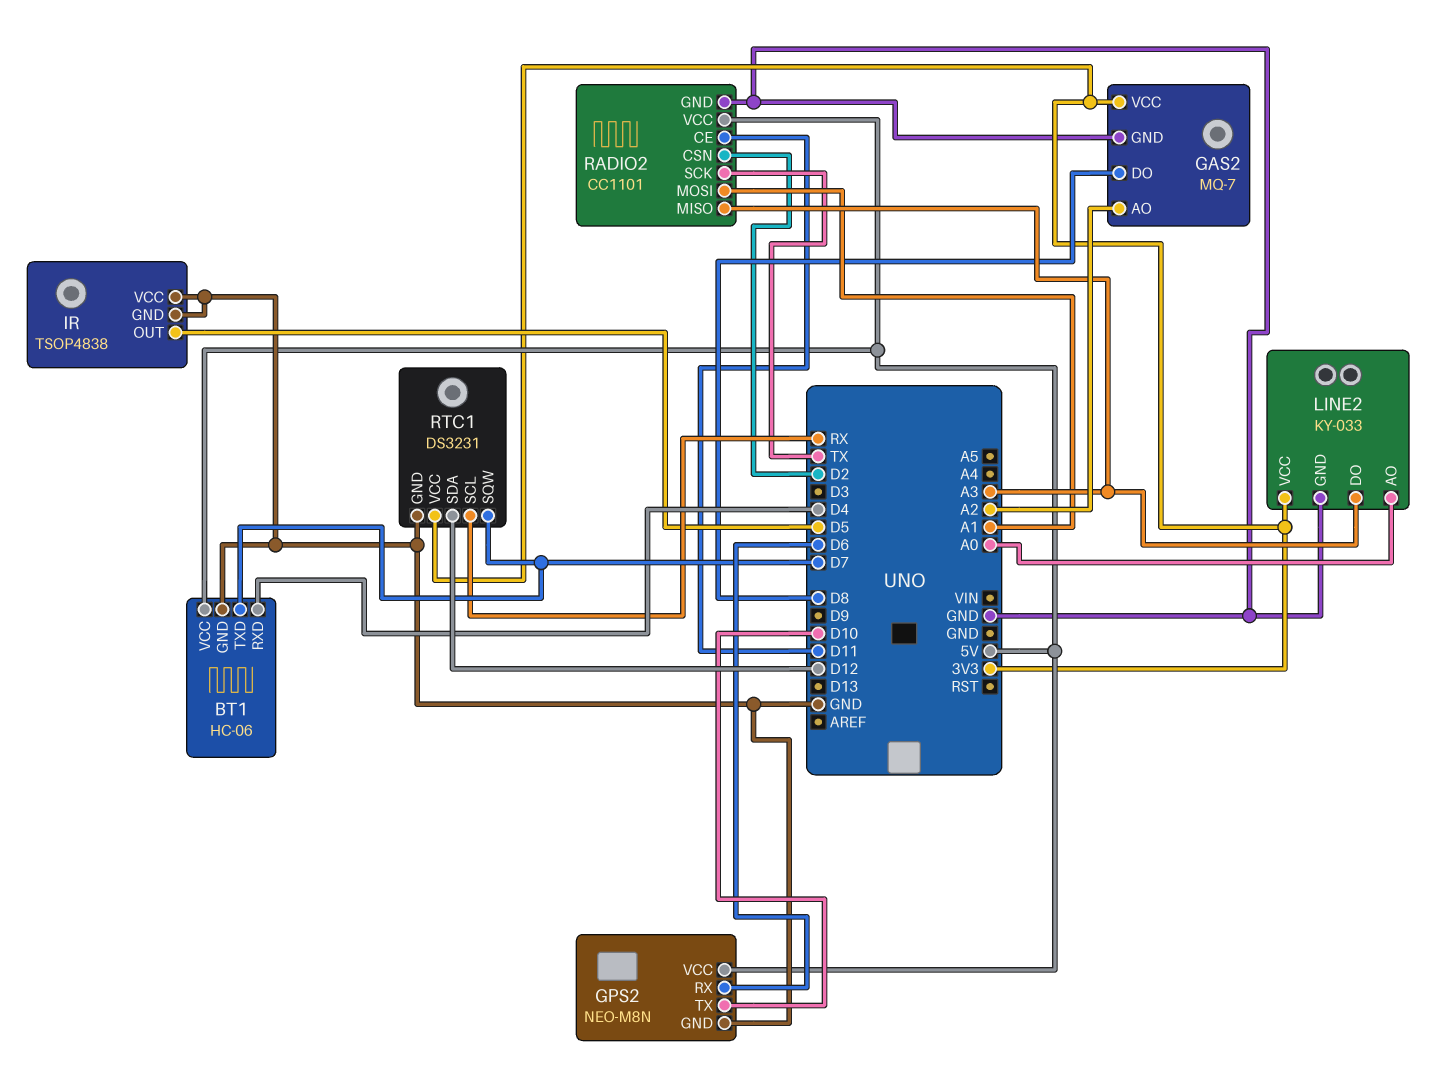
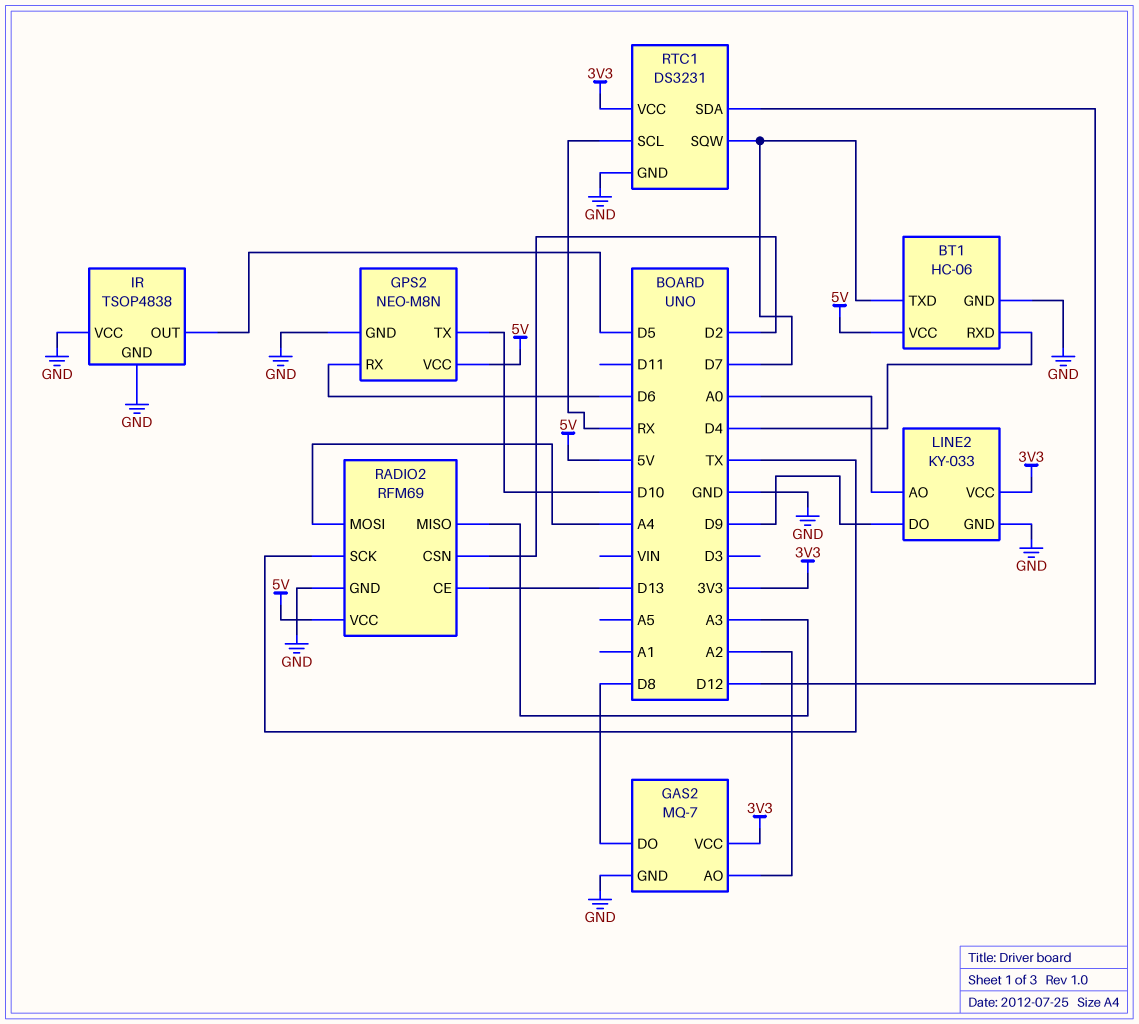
LINE2 pin DO: A3 -> D9
RADIO2: CC1101 -> RFM69
RADIO2 pin CE: D11 -> D13
RADIO2 pin MOSI: A1 -> A4

